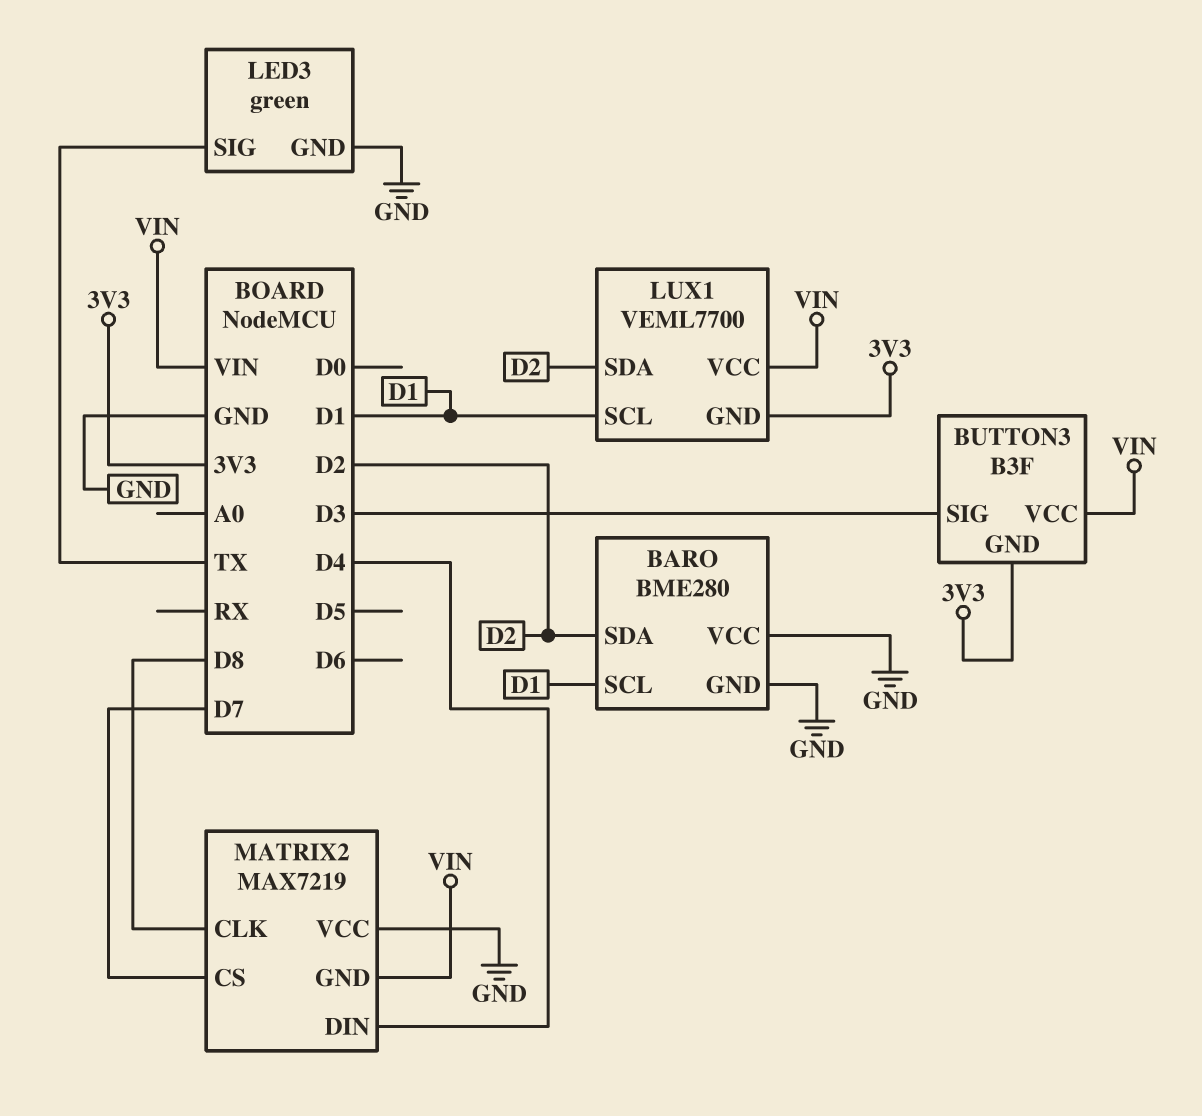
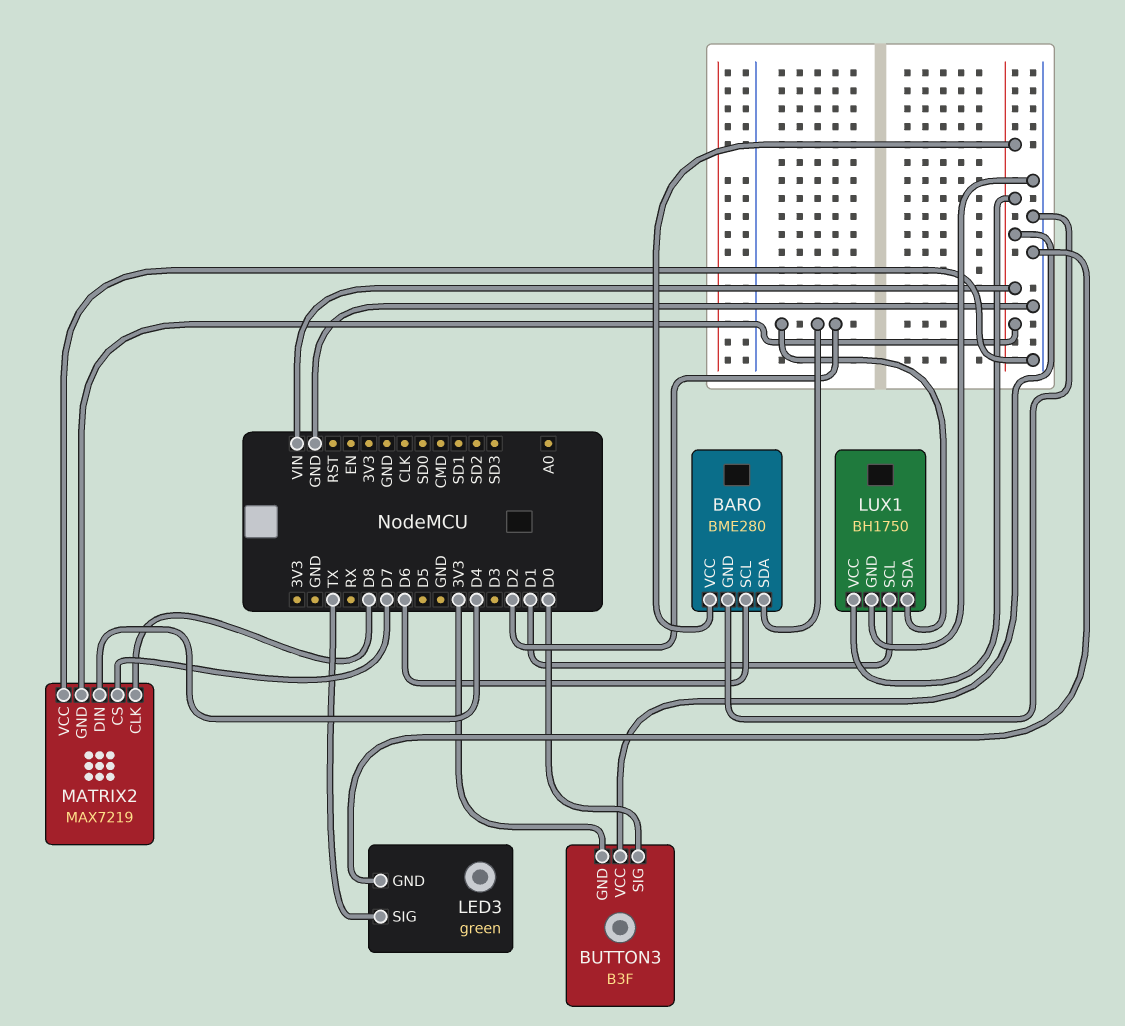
BARO pin SCL: D1 -> D6
BARO pin VCC: GND -> VIN
BUTTON3 pin SIG: D3 -> D0
LUX1: VEML7700 -> BH1750
LUX1 pin GND: 3V3 -> GND

